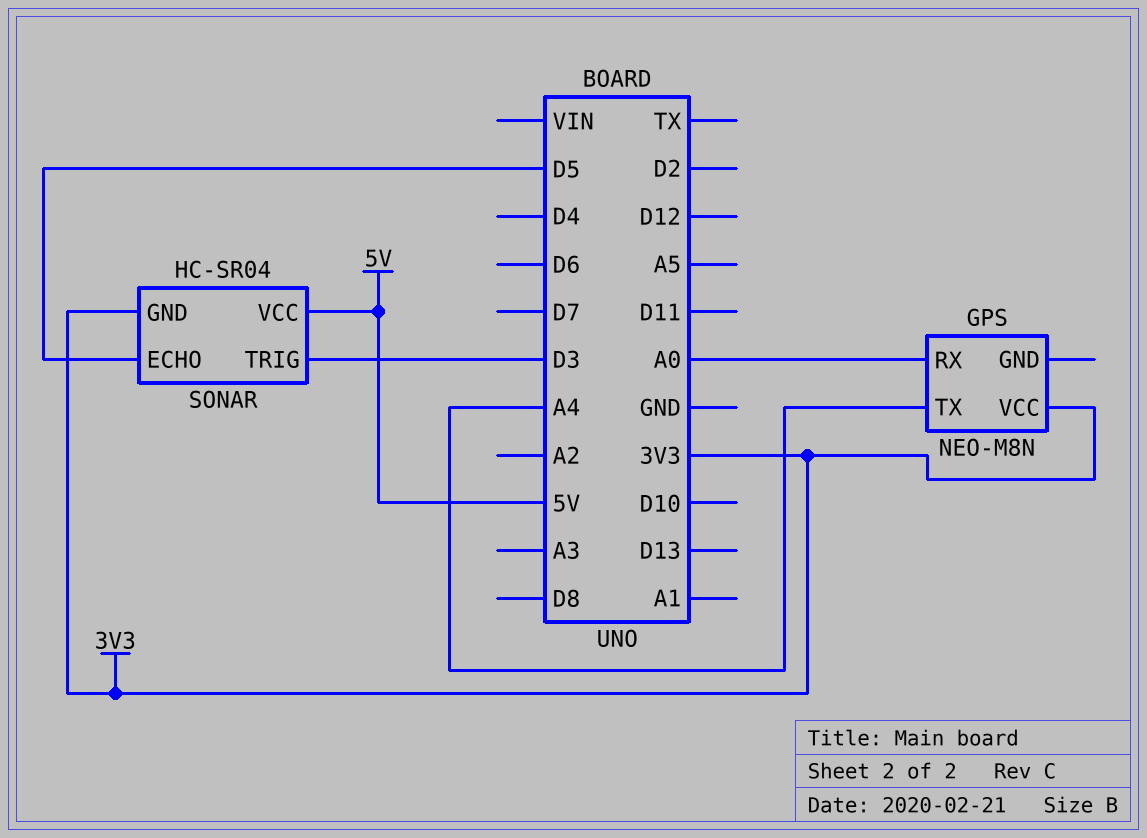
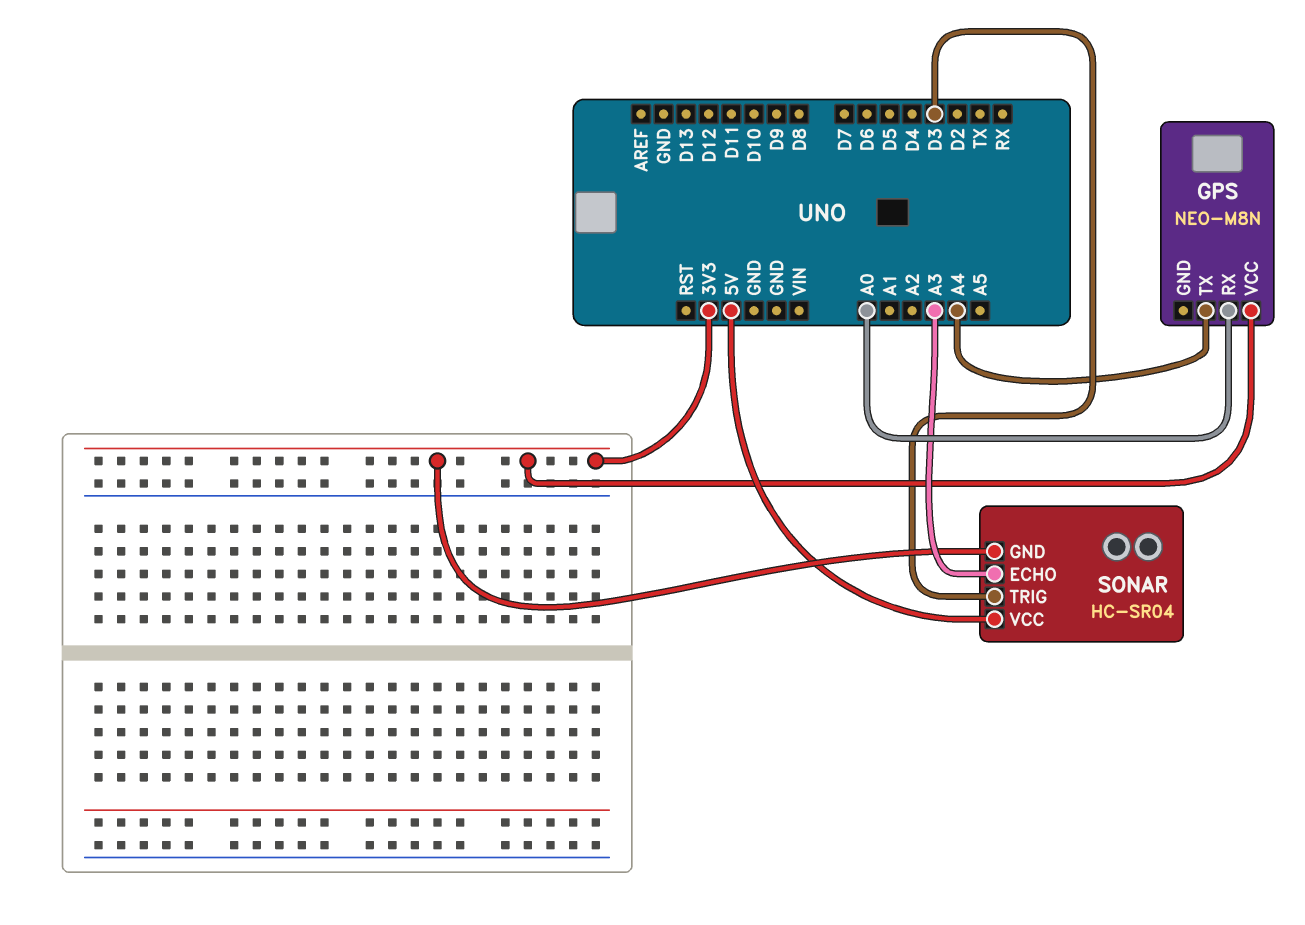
SONAR pin ECHO: D5 -> A3

